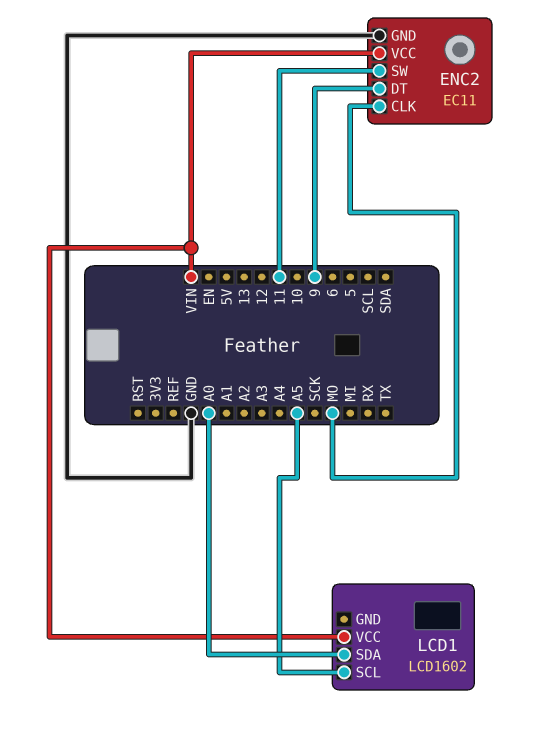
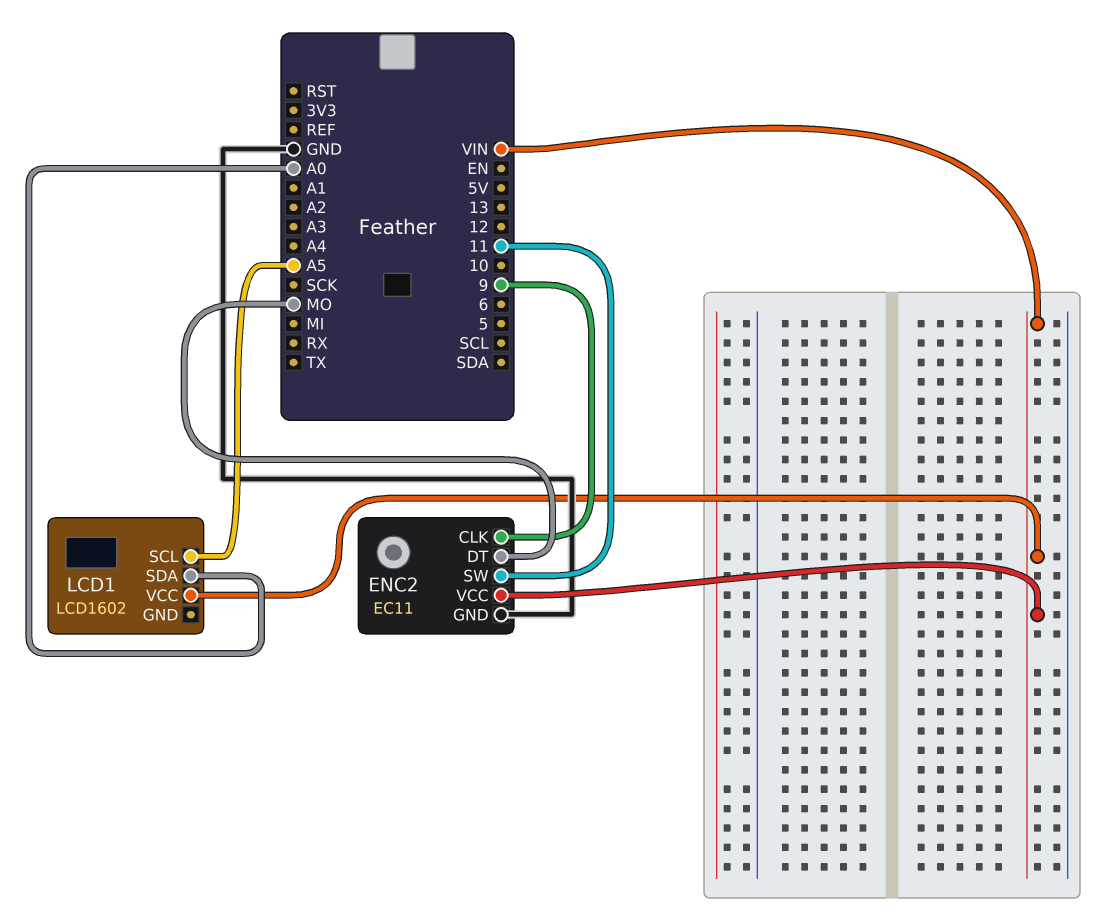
ENC2 pin CLK: MO -> 9
ENC2 pin DT: 9 -> MO

